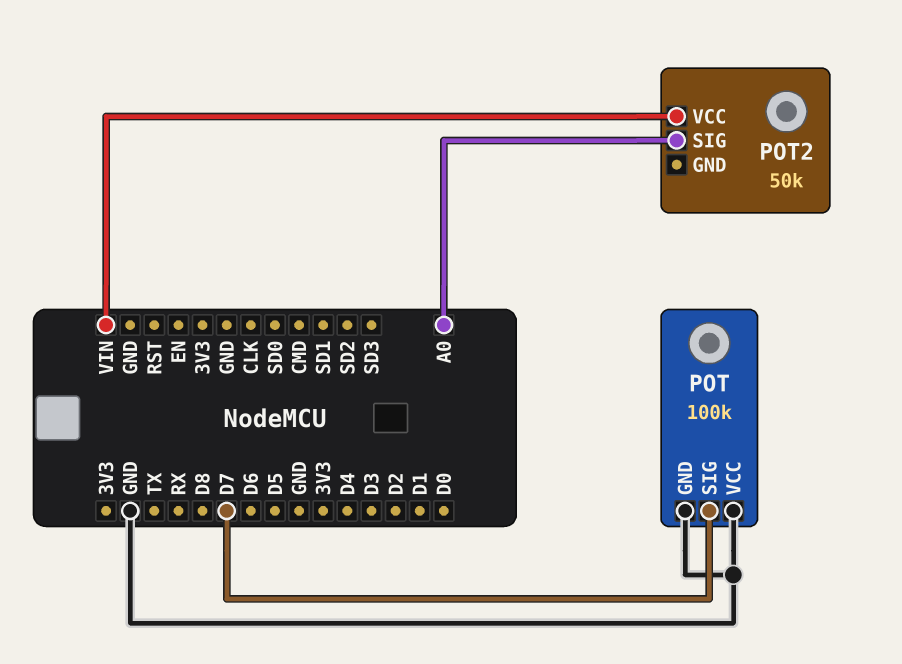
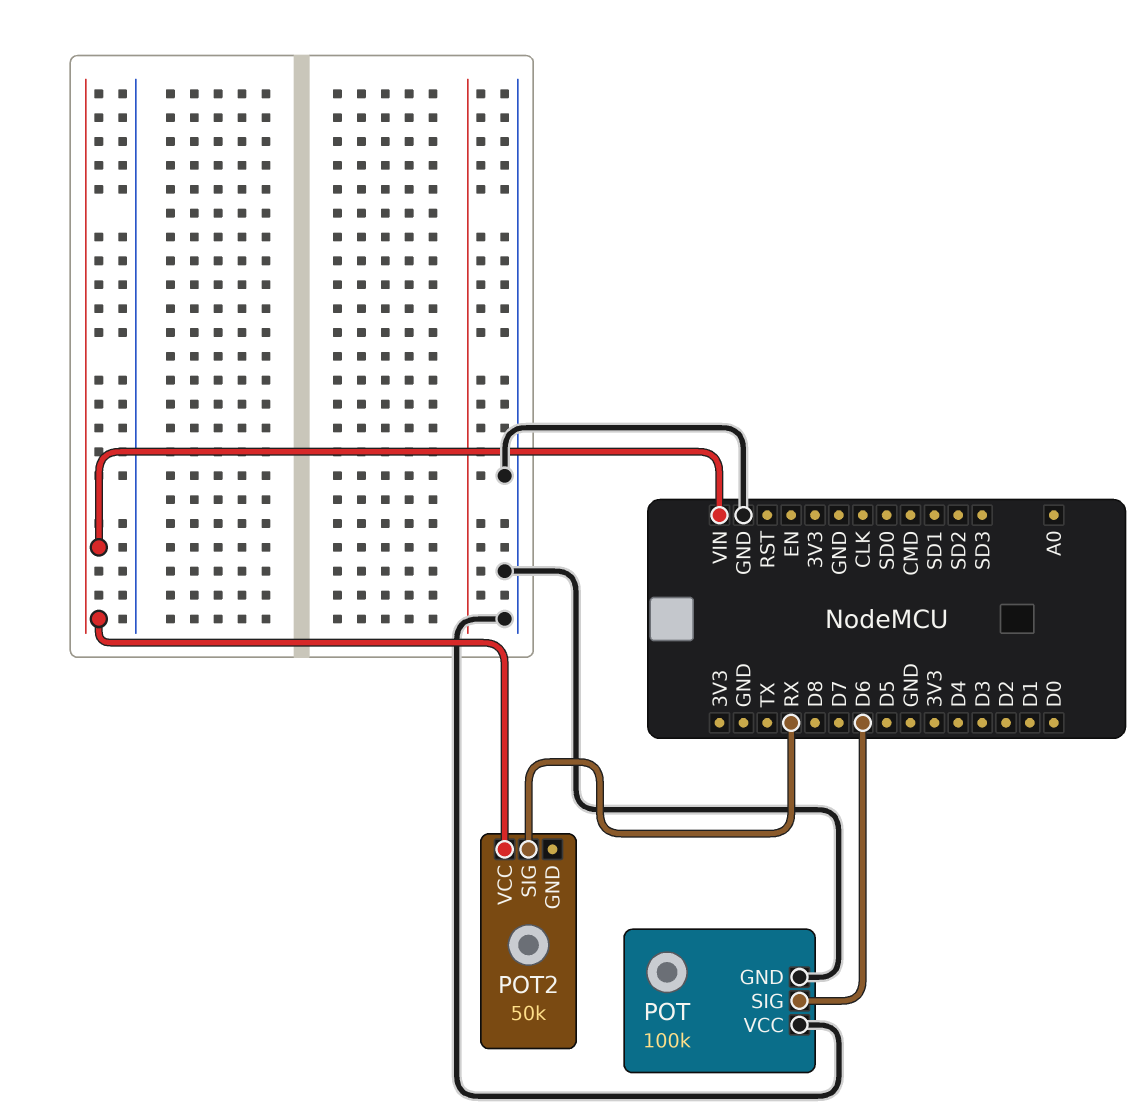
POT pin SIG: D7 -> D6
POT2 pin SIG: A0 -> RX

